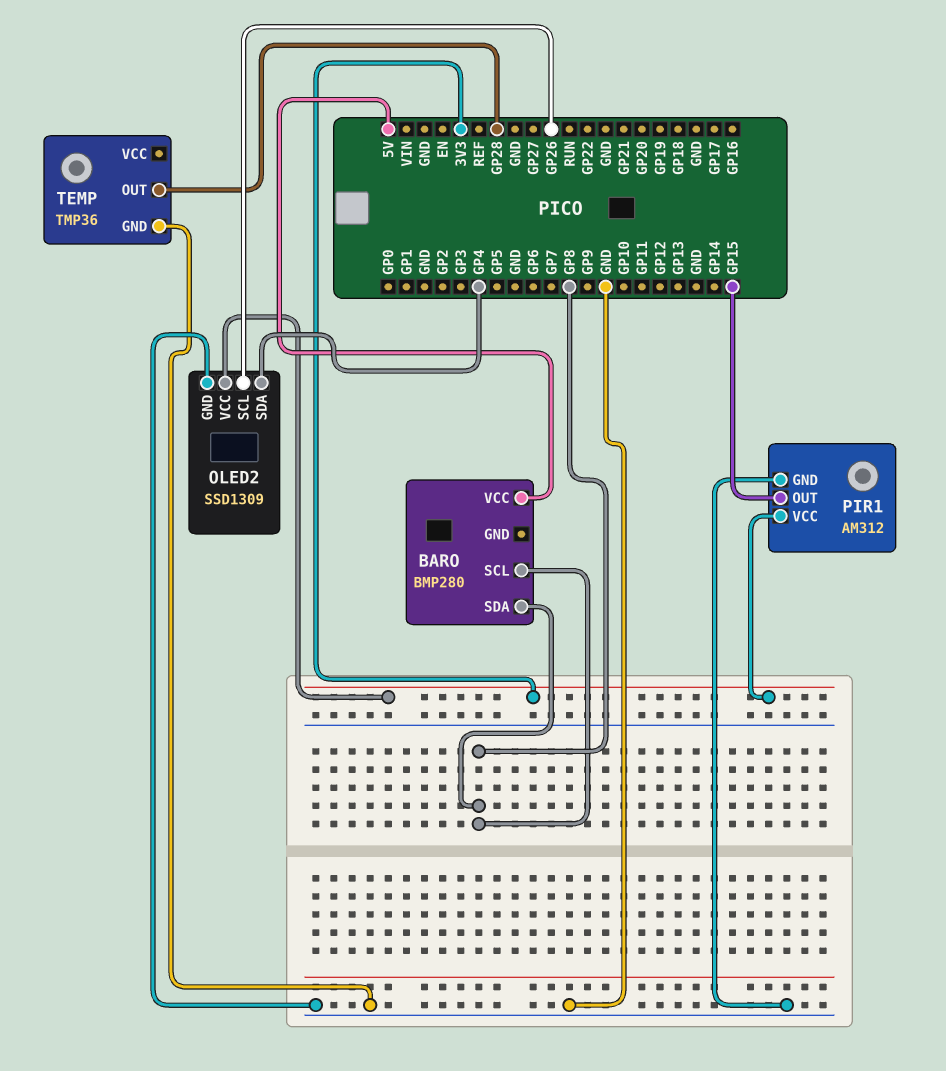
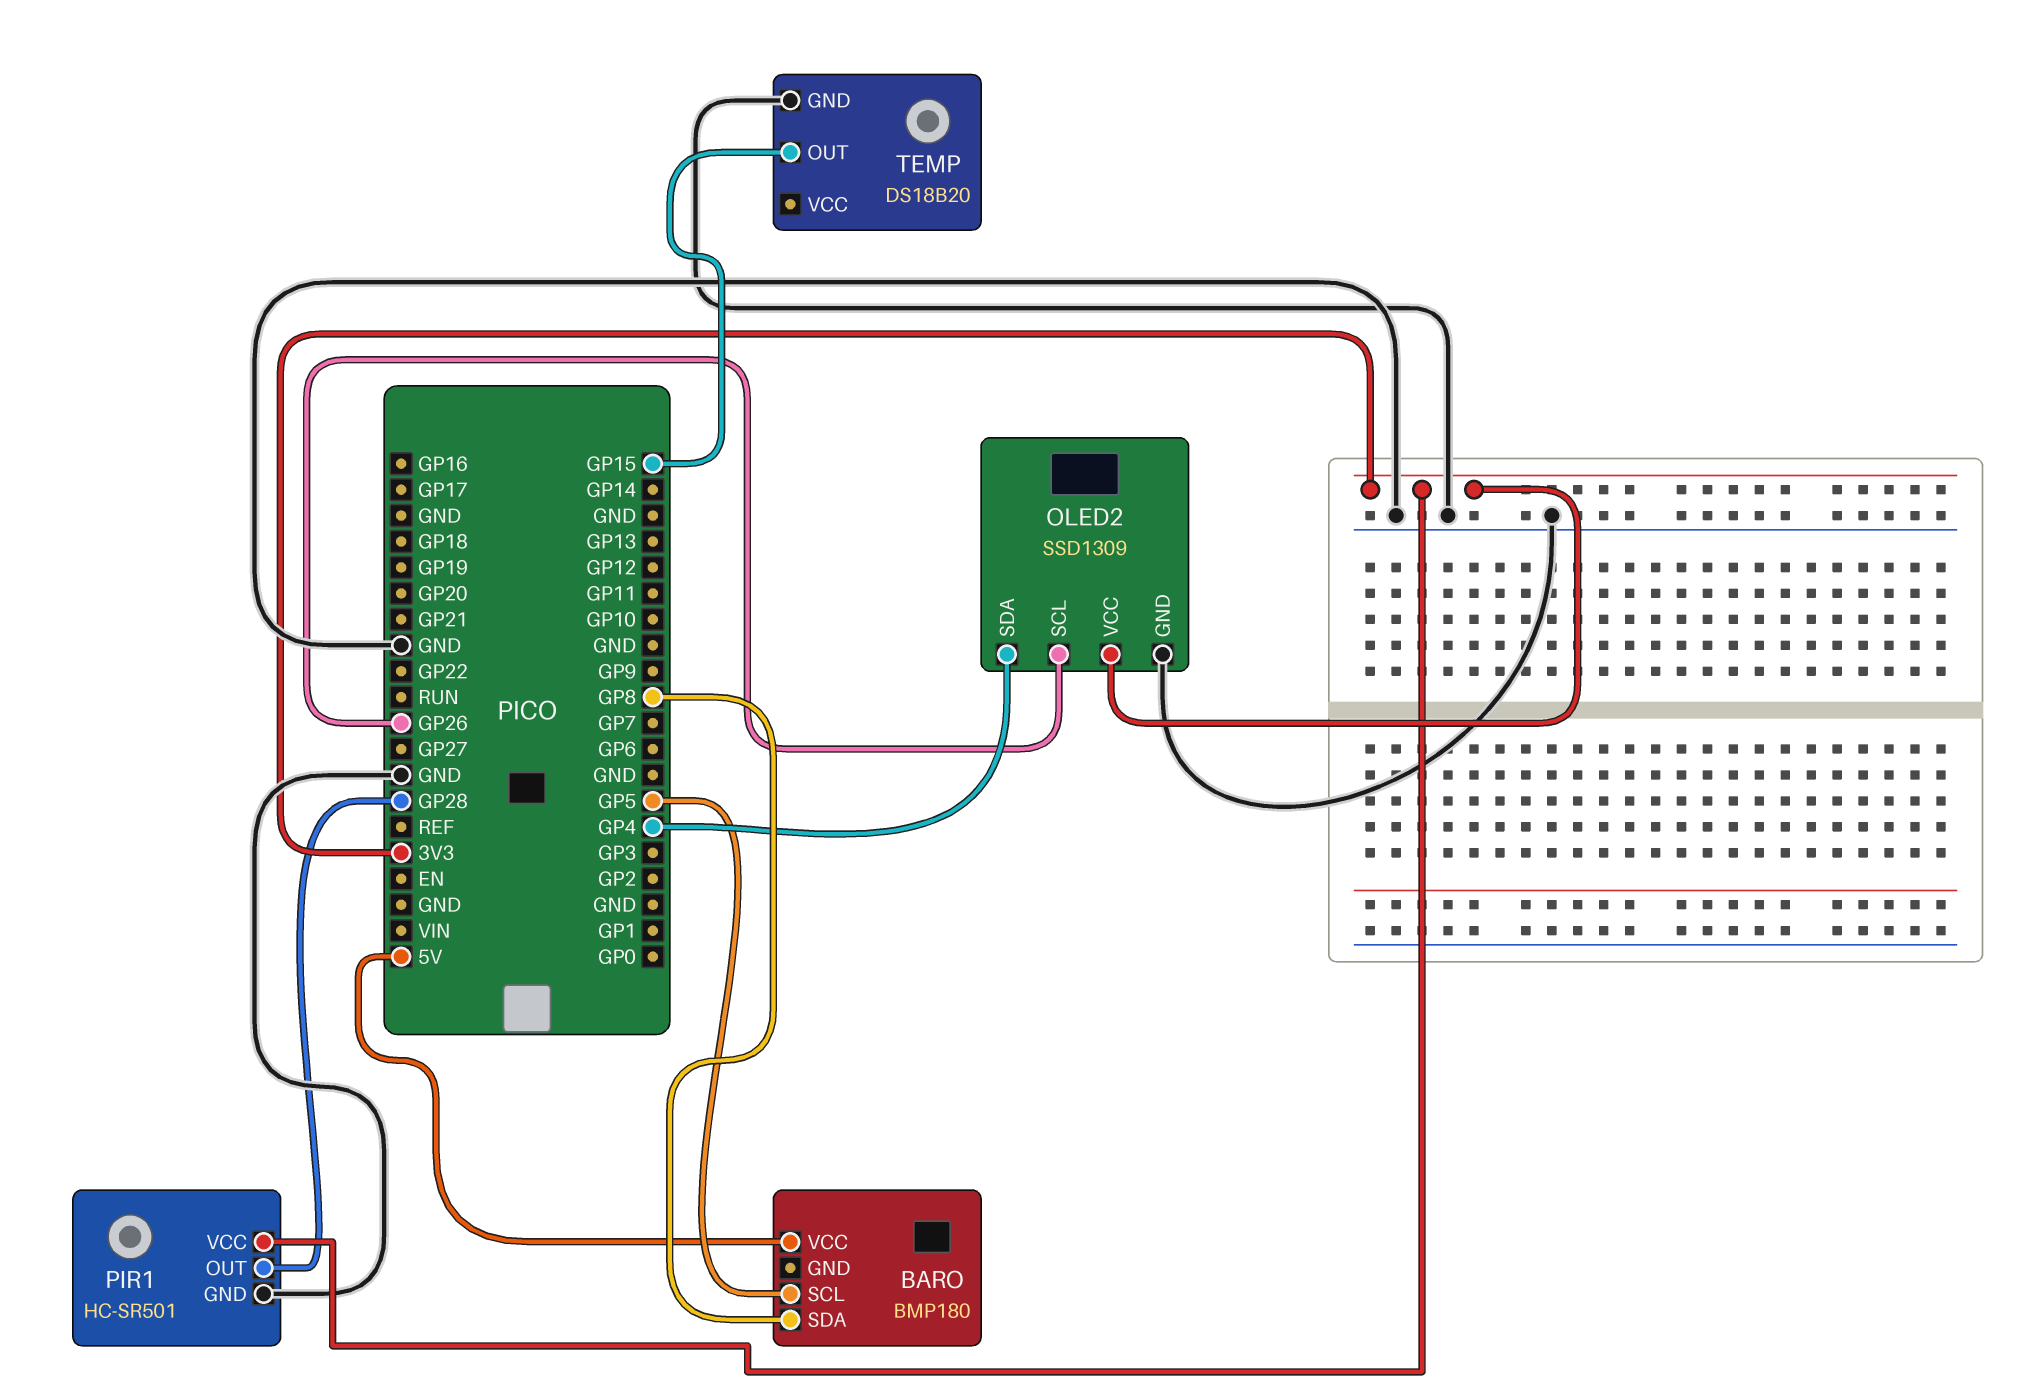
BARO: BMP280 -> BMP180
BARO pin SCL: GP8 -> GP5
PIR1: AM312 -> HC-SR501
PIR1 pin OUT: GP15 -> GP28
TEMP: TMP36 -> DS18B20
TEMP pin OUT: GP28 -> GP15

